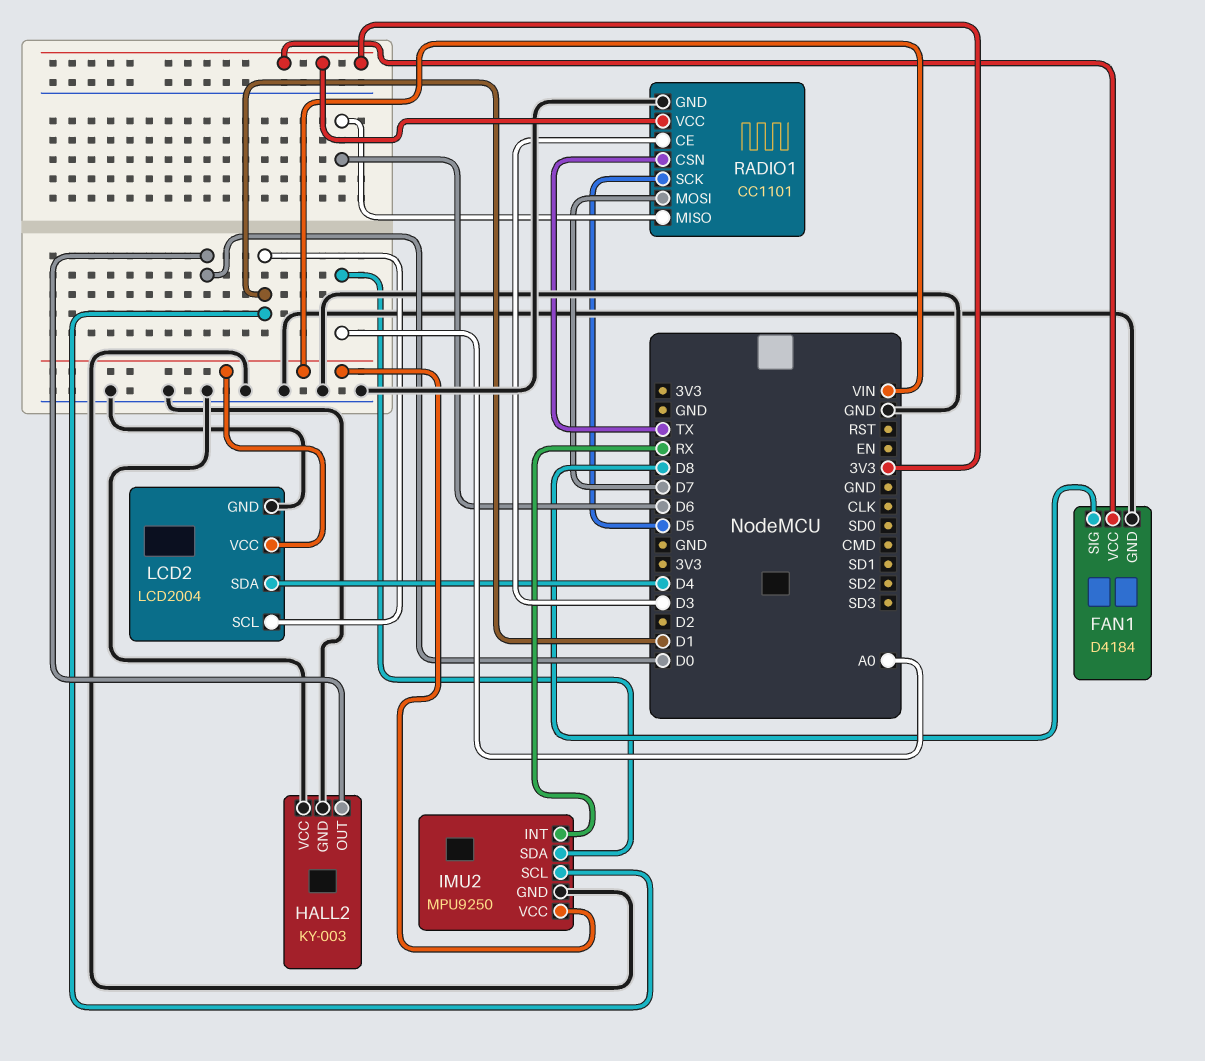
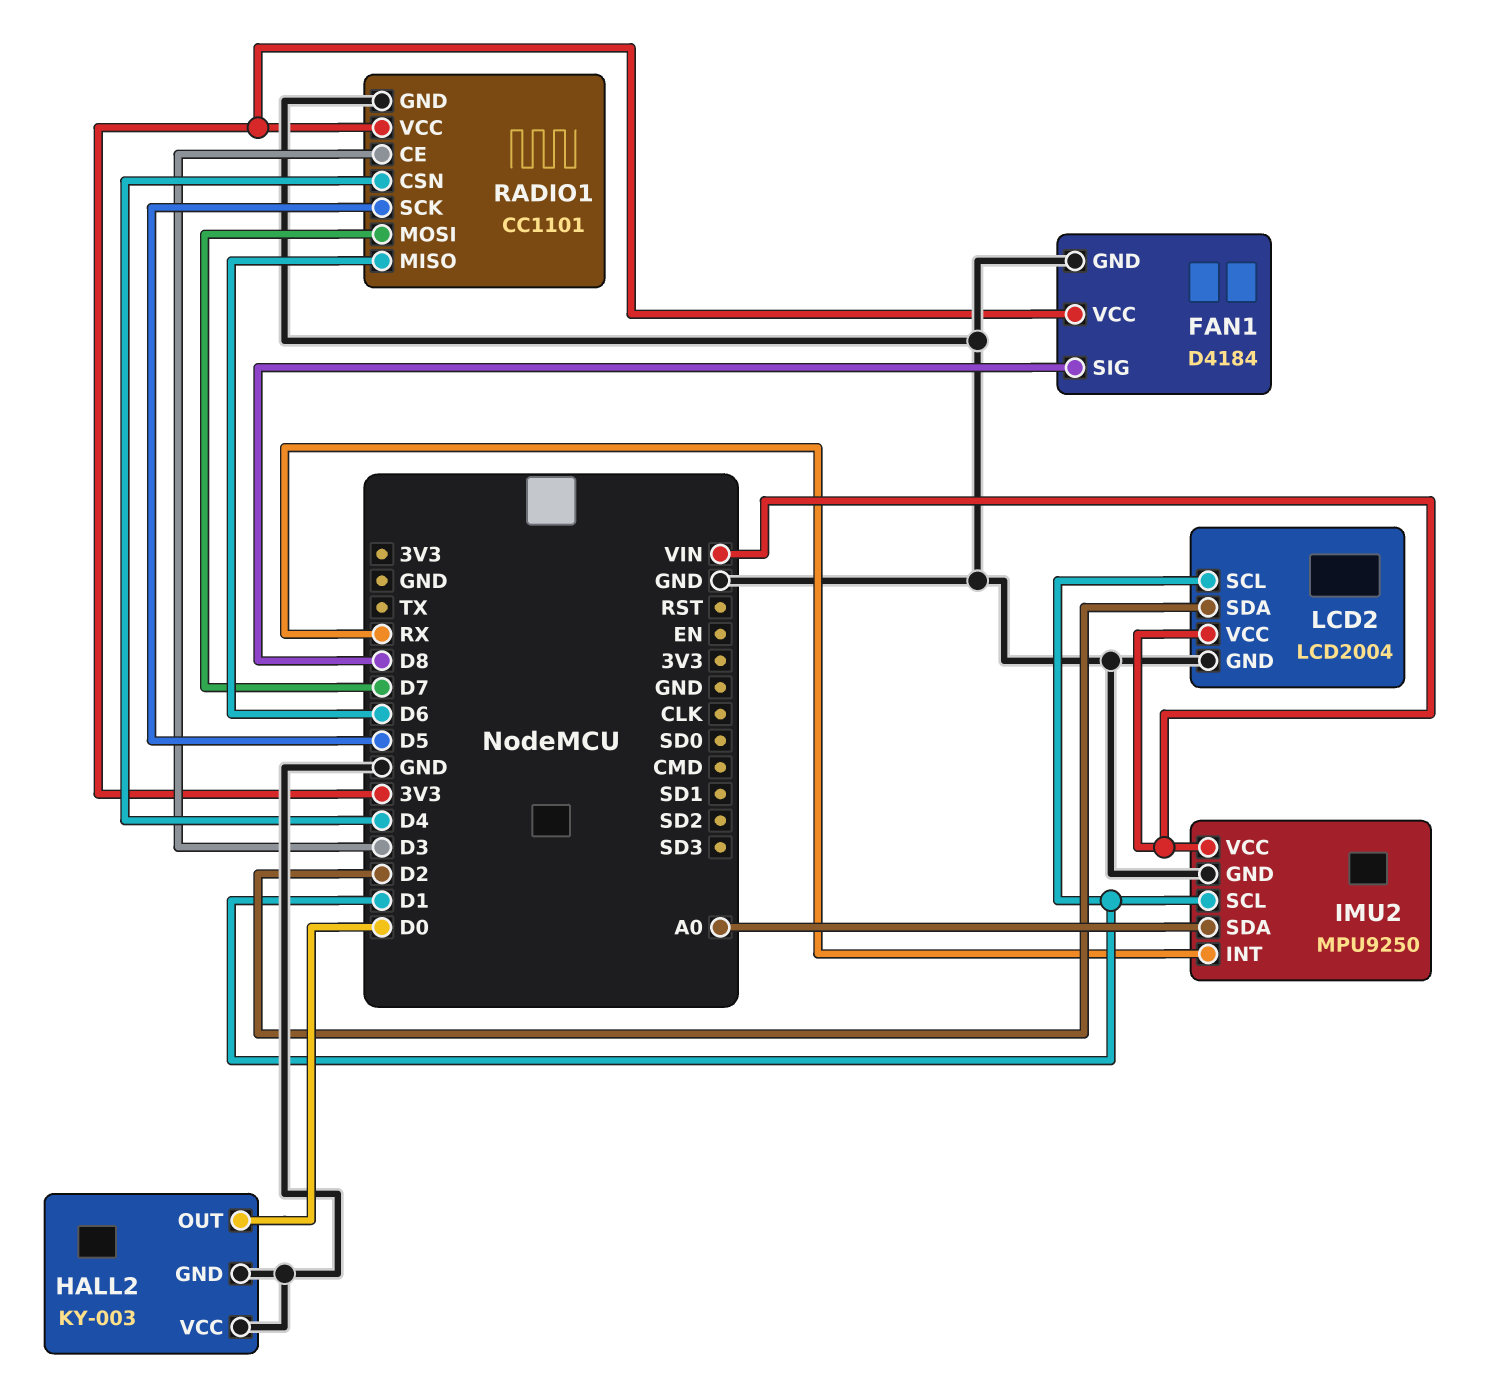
LCD2 pin SDA: D4 -> D2
RADIO1 pin CSN: TX -> D4

